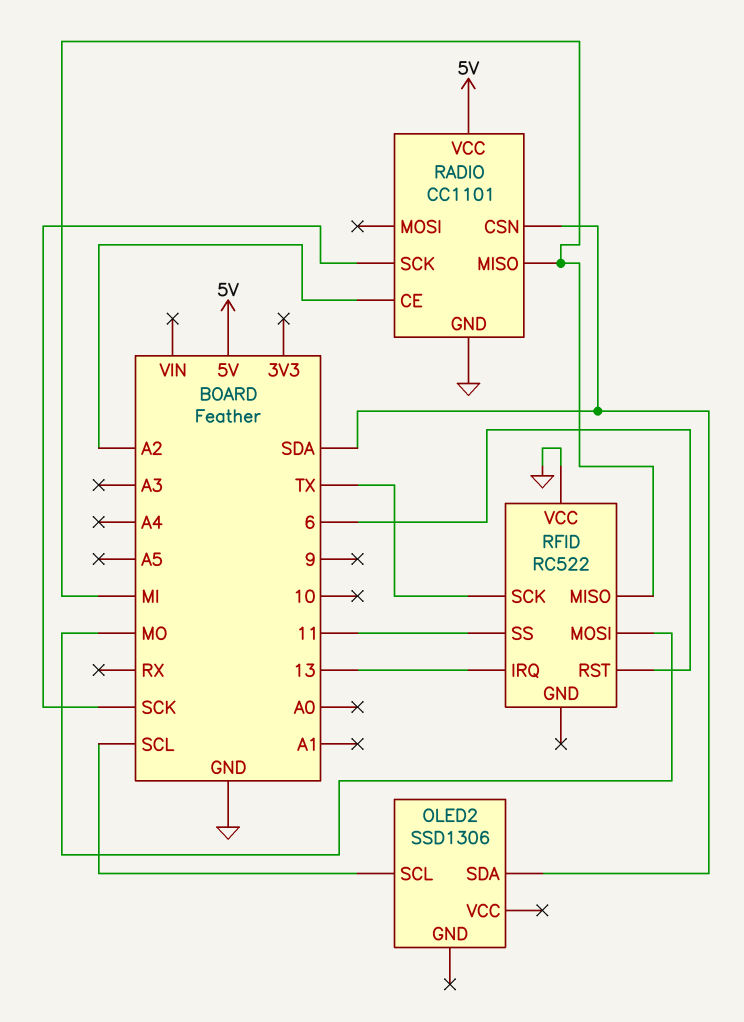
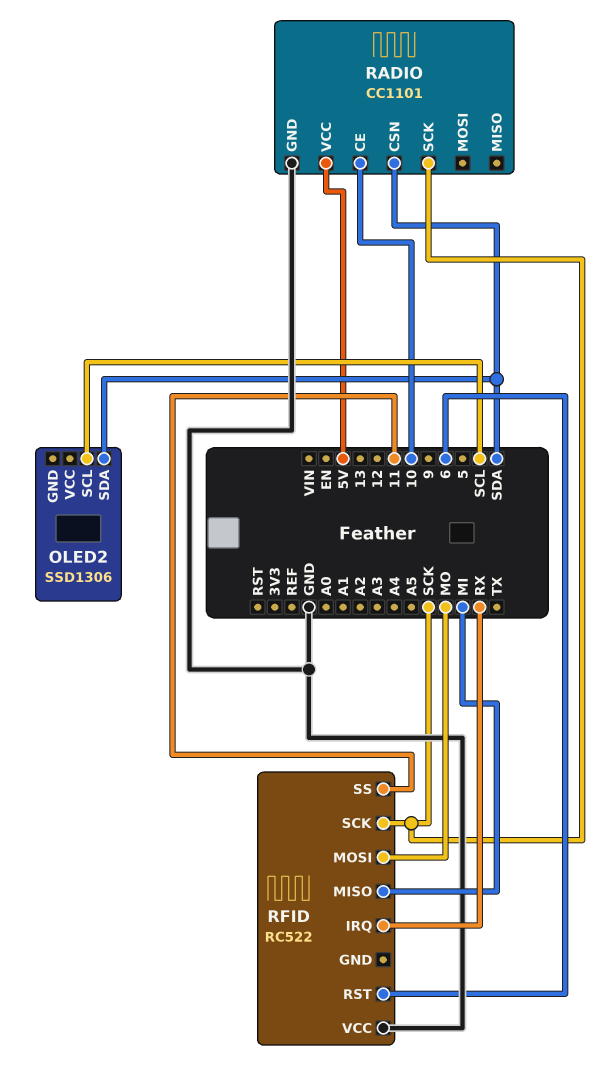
RADIO pin CE: A2 -> 10
RADIO pin MISO: MI -> none
RFID pin IRQ: 13 -> RX
RFID pin SCK: TX -> SCK

